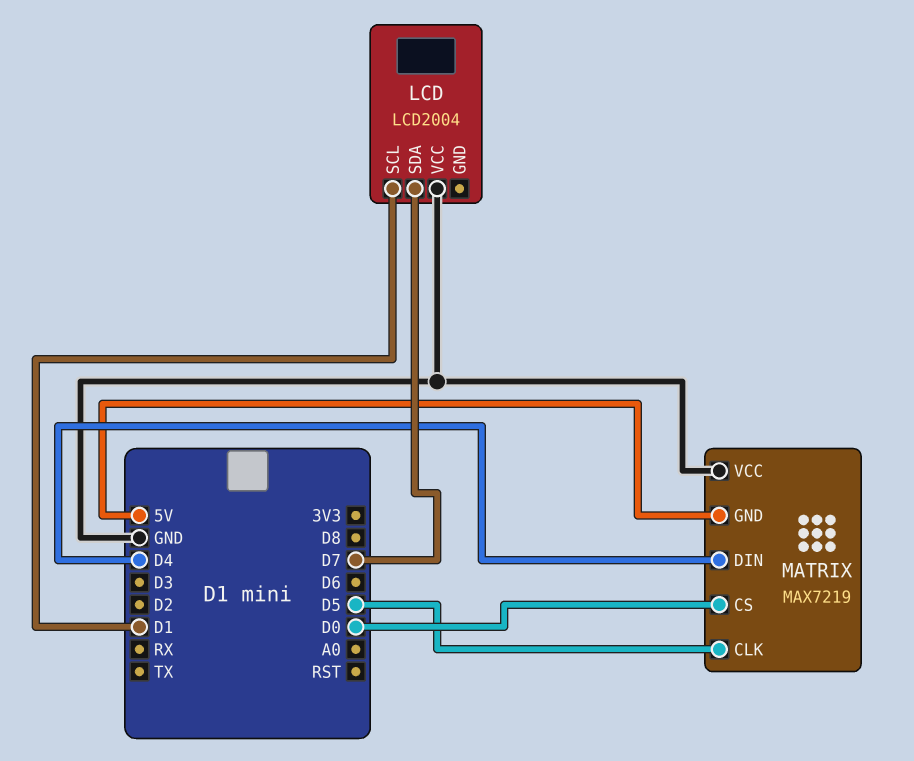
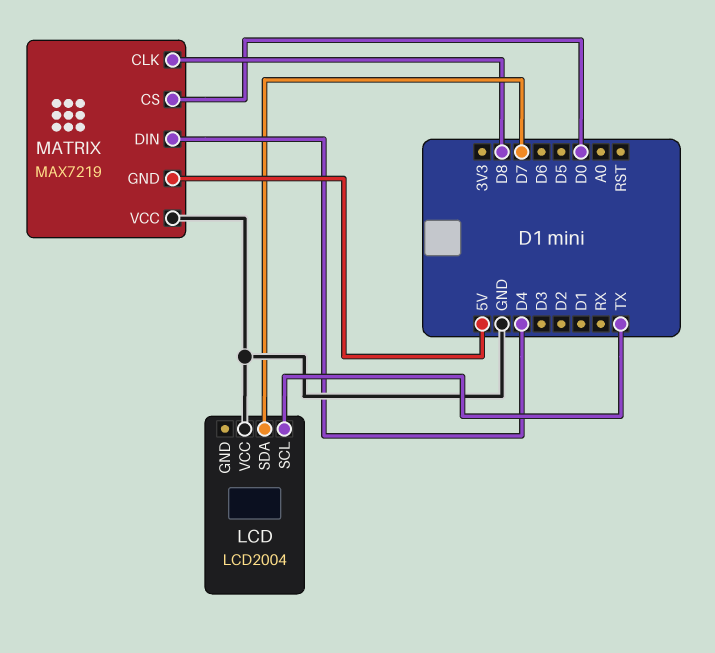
LCD pin SCL: D1 -> TX
MATRIX pin CLK: D5 -> D8

